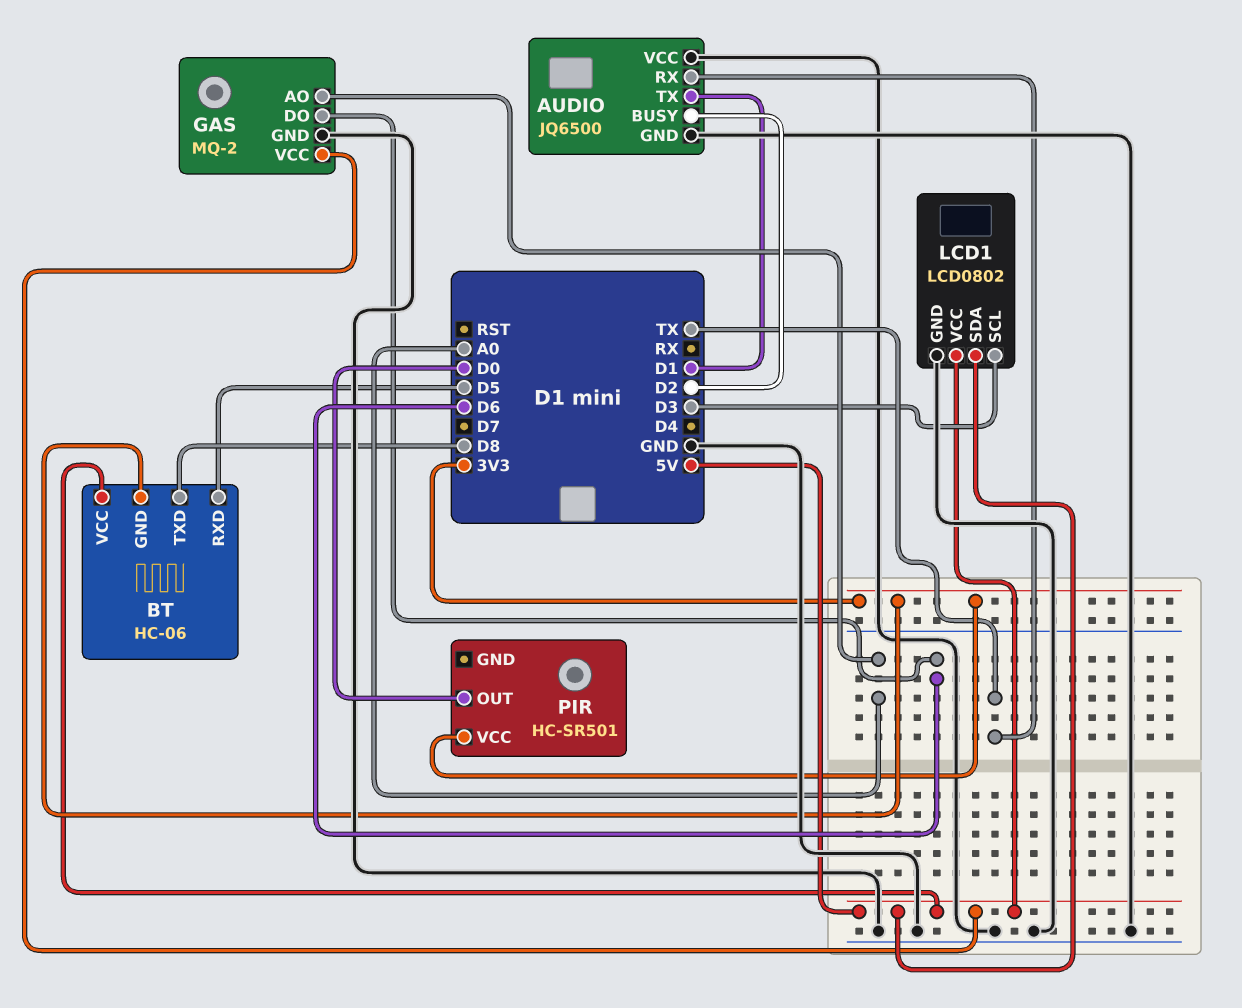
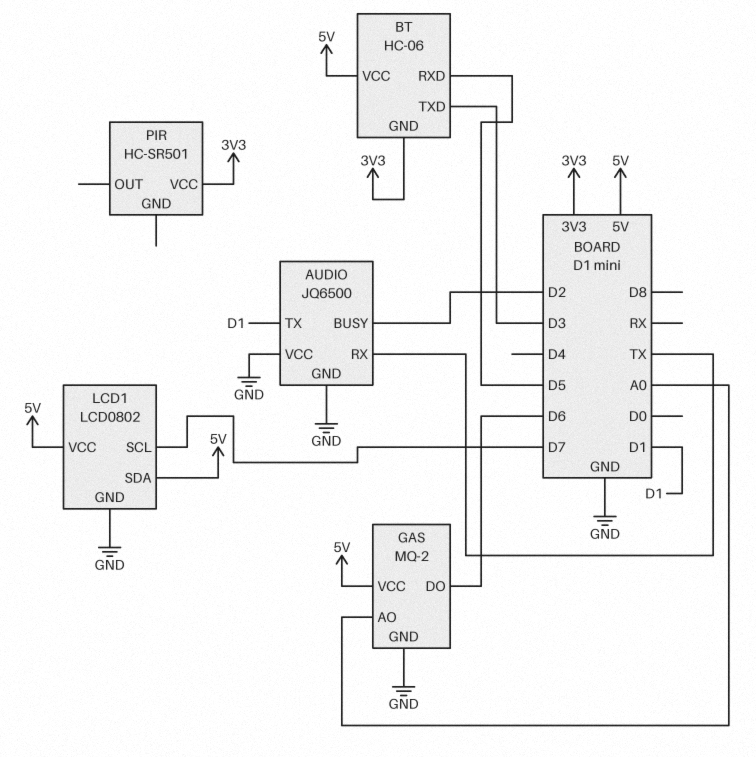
BT pin TXD: D8 -> D3
LCD1 pin SCL: D3 -> D7
PIR pin OUT: D0 -> none

